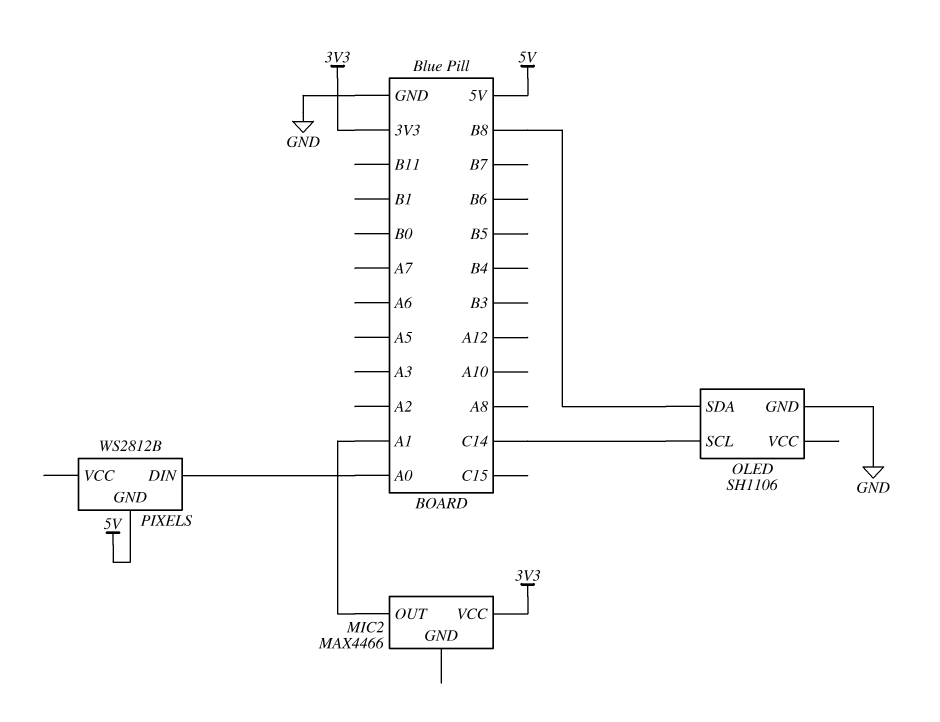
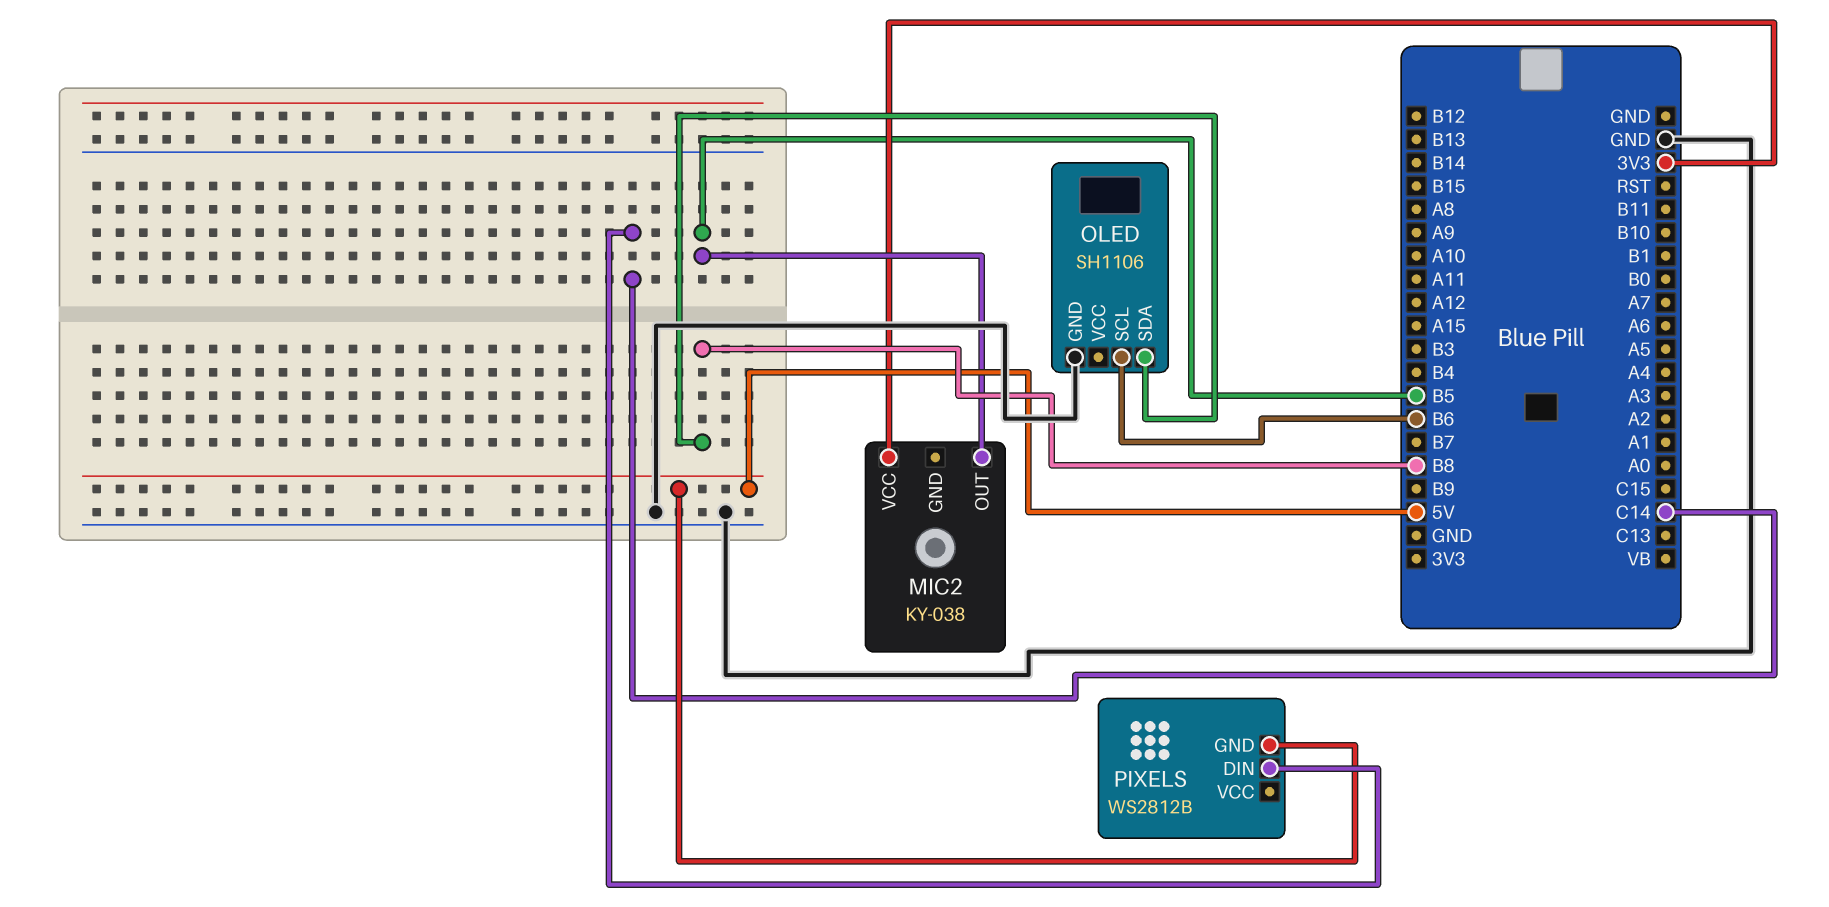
MIC2: MAX4466 -> KY-038
MIC2 pin OUT: A1 -> B5
OLED pin SCL: C14 -> B6
PIXELS pin DIN: A0 -> C14

